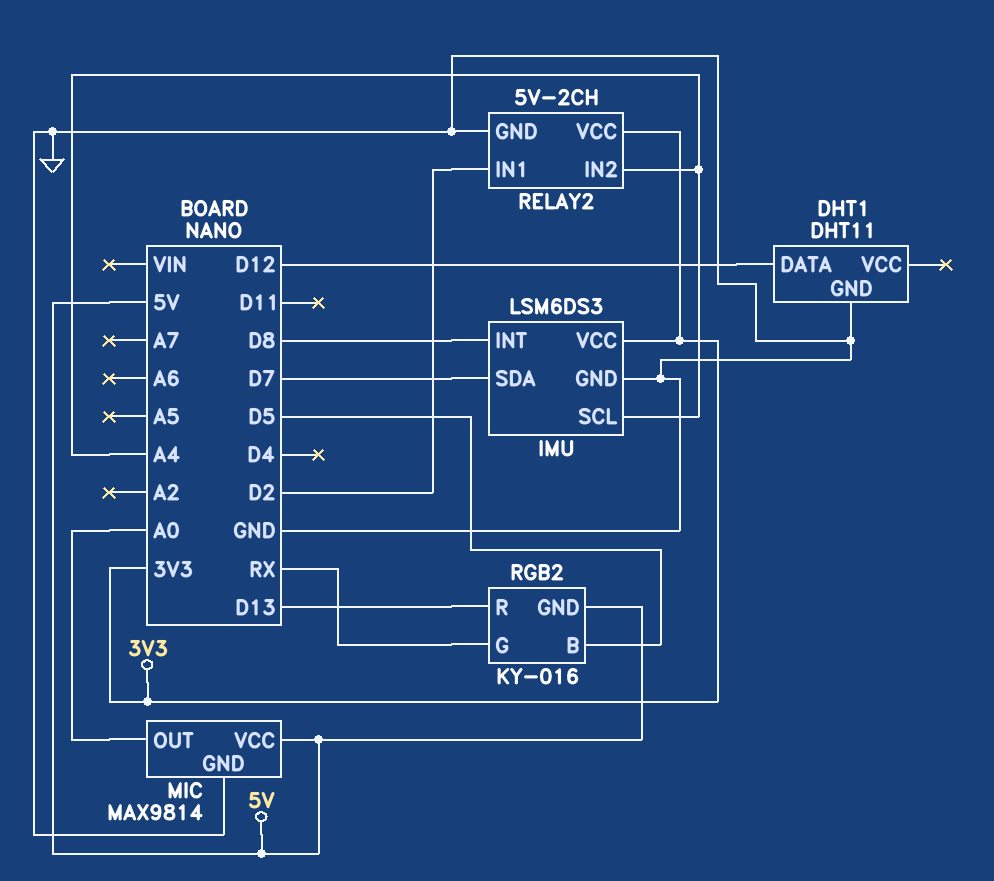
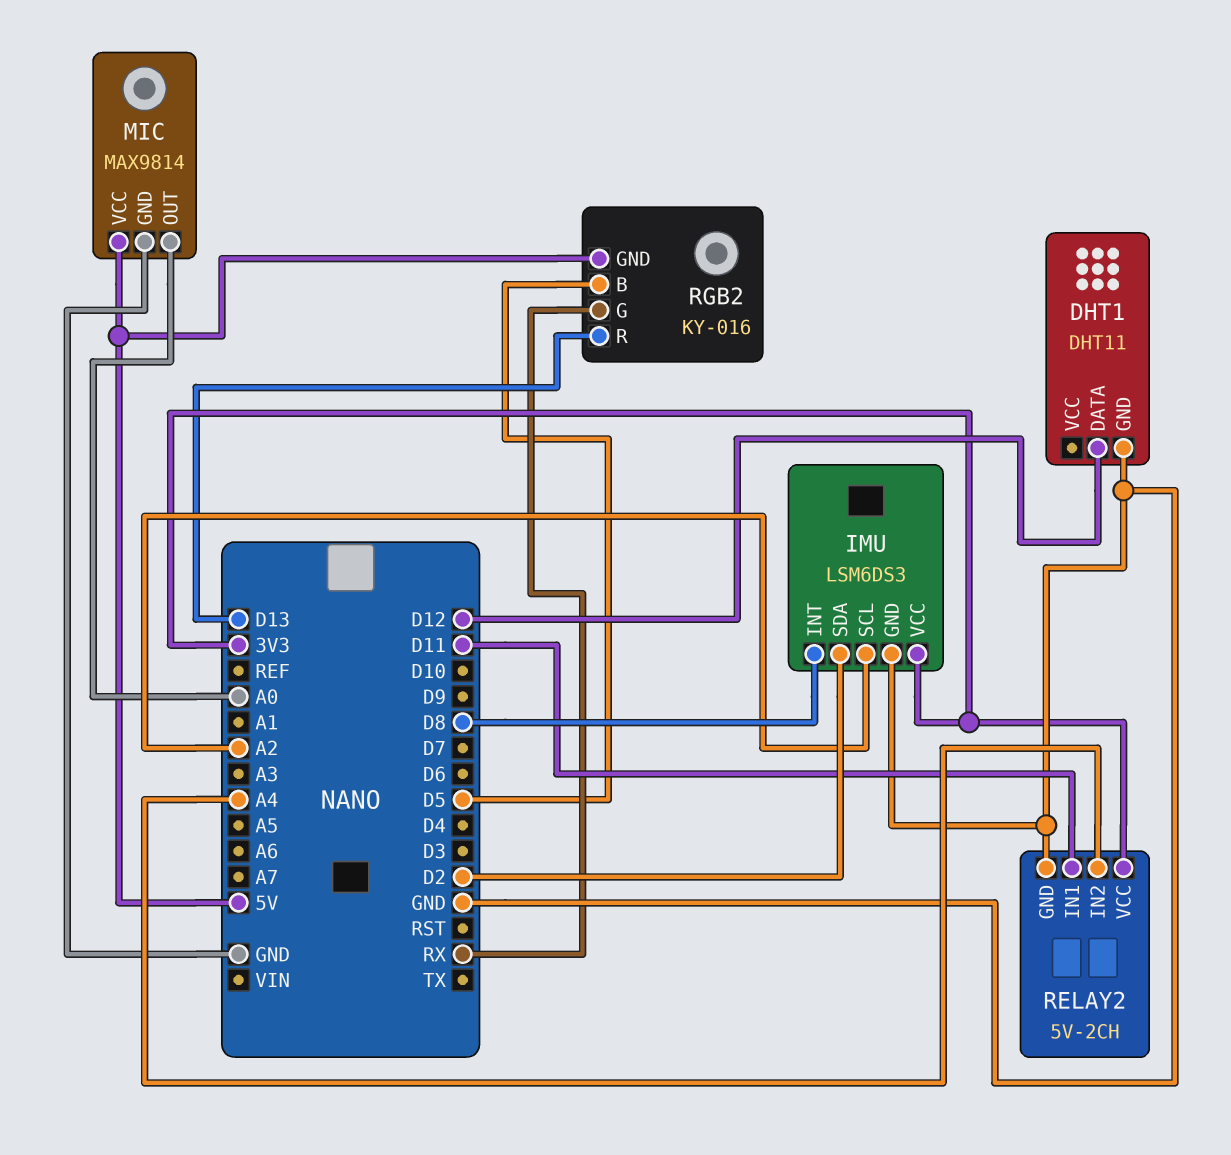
IMU pin SCL: A4 -> A2
IMU pin SDA: D7 -> D2
RELAY2 pin IN1: D2 -> D11

